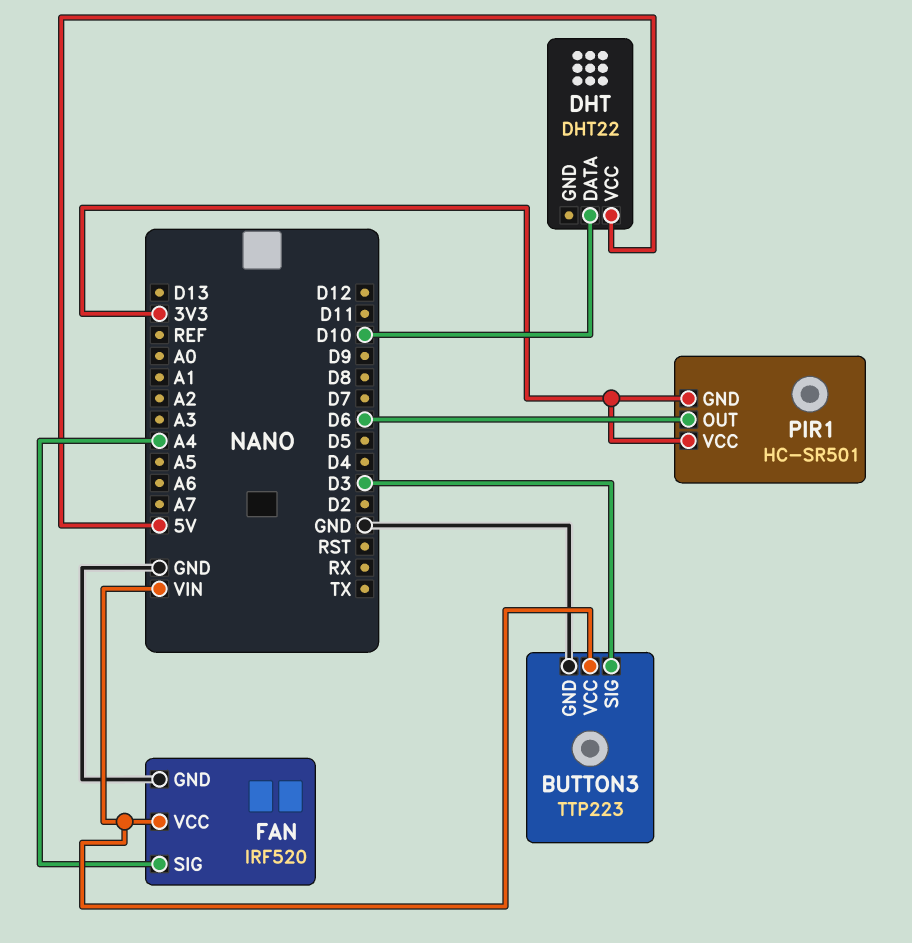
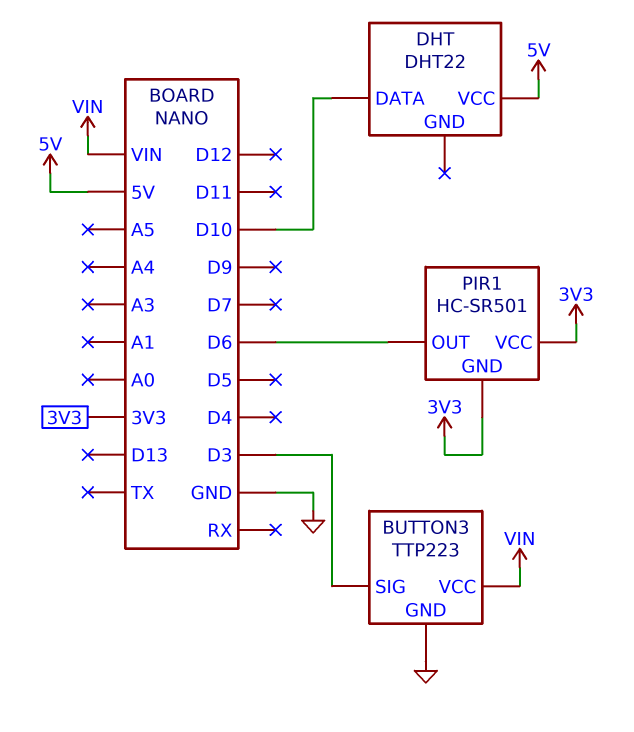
FAN: IRF520 -> none
FAN pin GND: GND -> none
FAN pin SIG: A4 -> none
FAN pin VCC: VIN -> none

